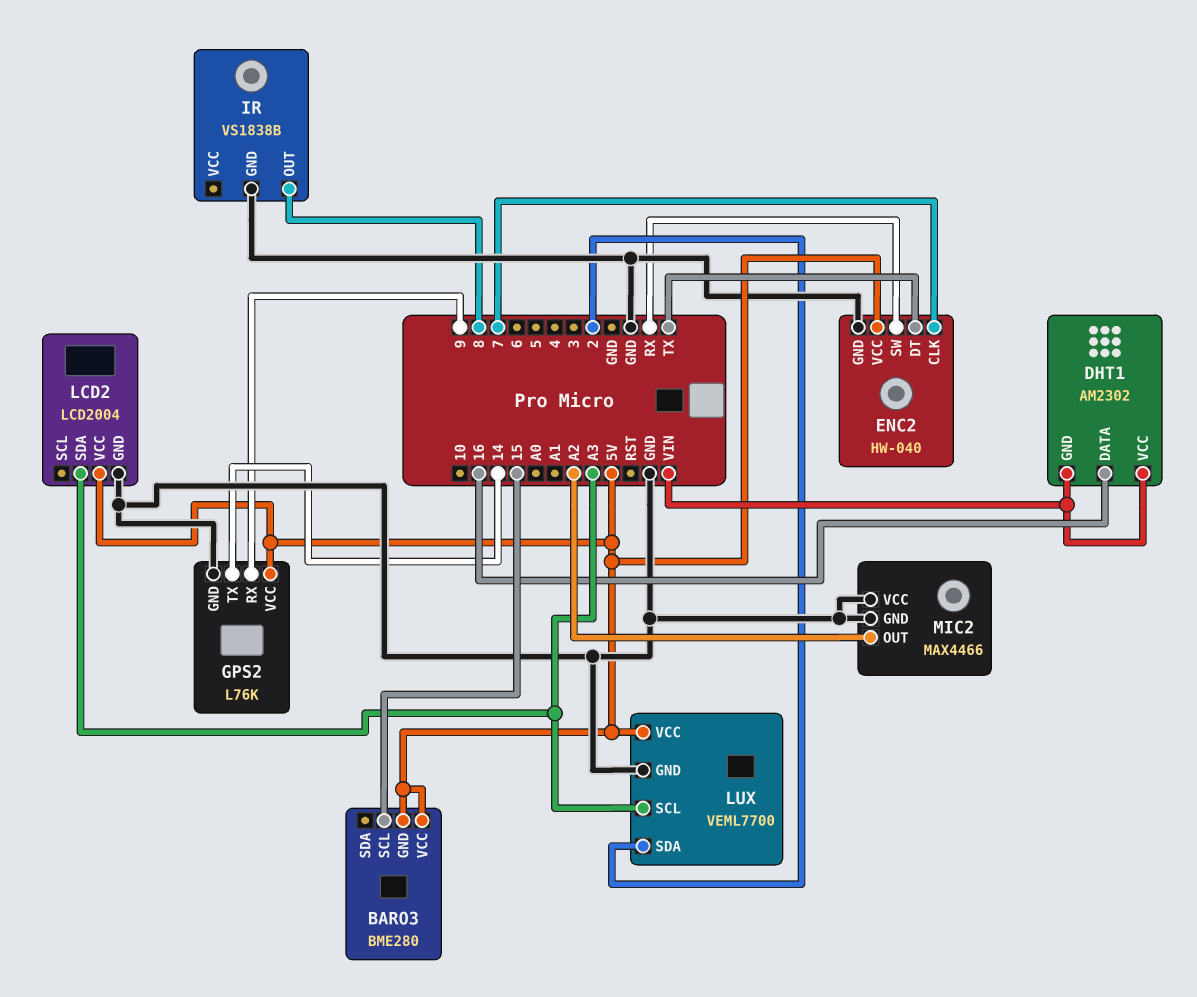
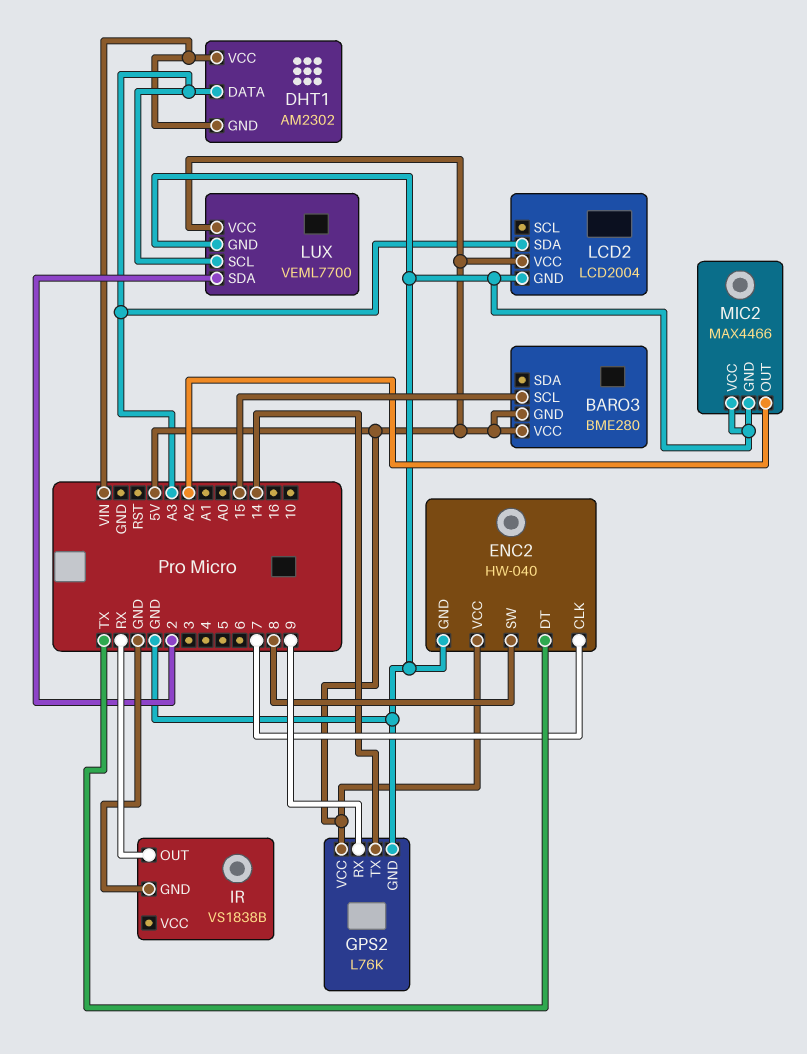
DHT1 pin DATA: 16 -> A3
ENC2 pin SW: RX -> 8
IR pin OUT: 8 -> RX

